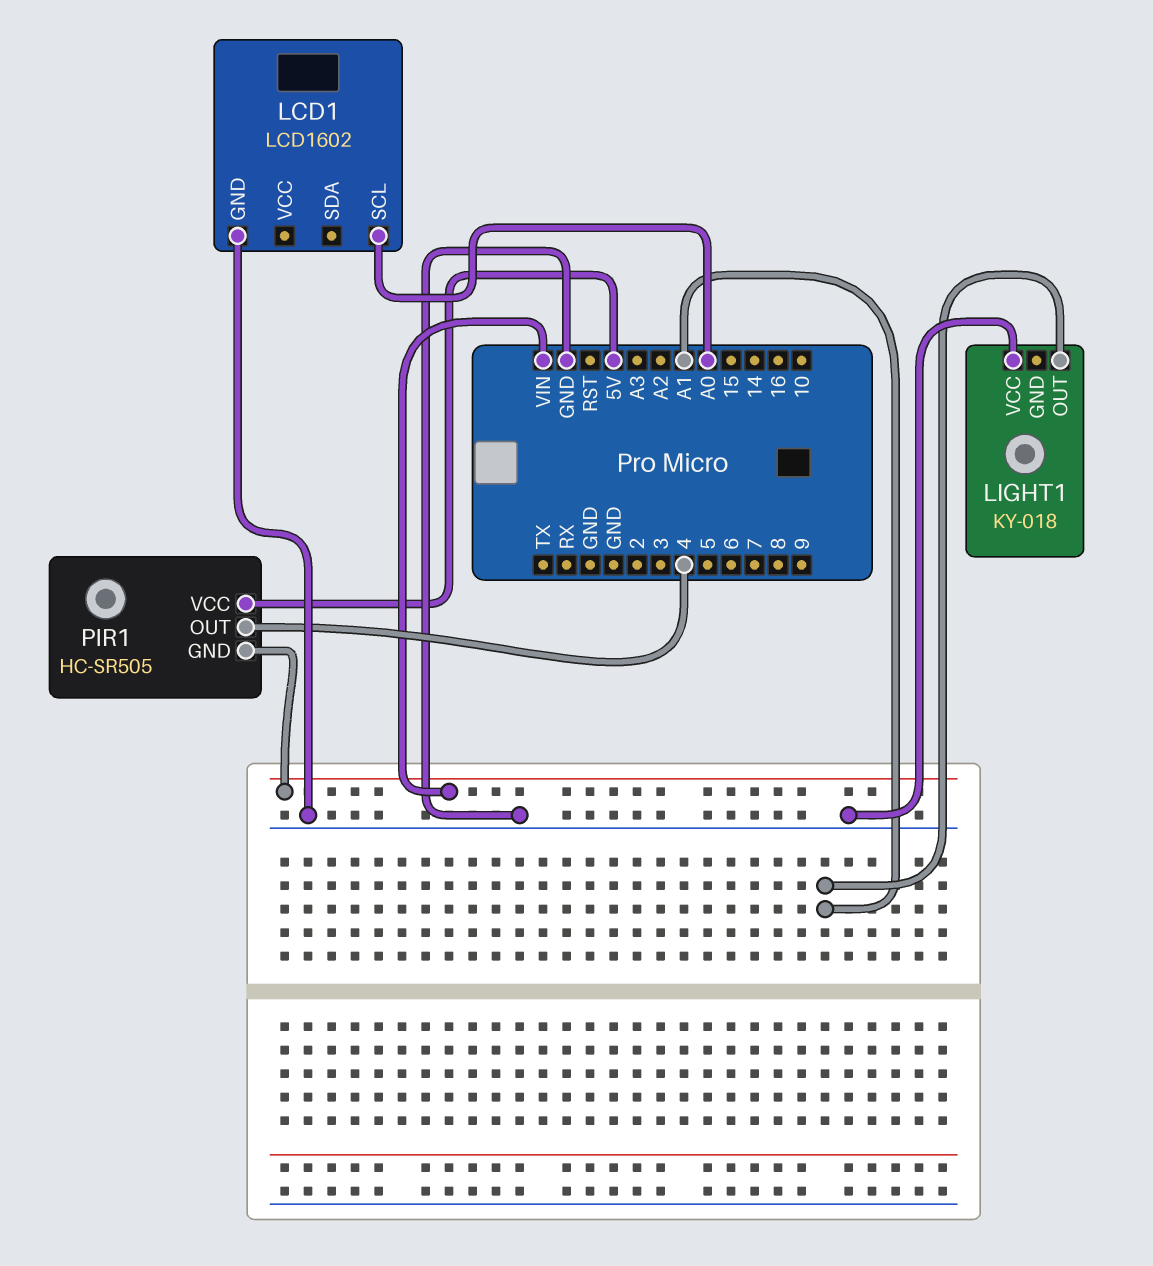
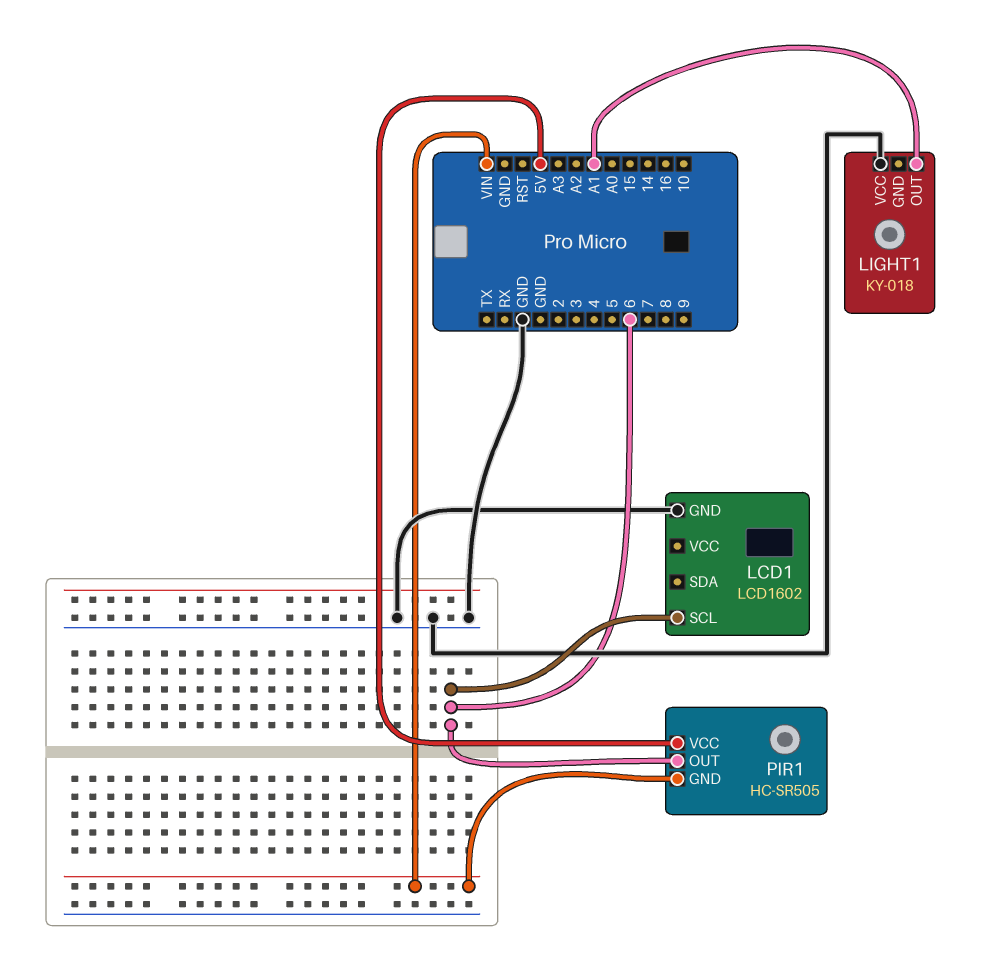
LCD1 pin SCL: A0 -> 6
PIR1 pin OUT: 4 -> 6

